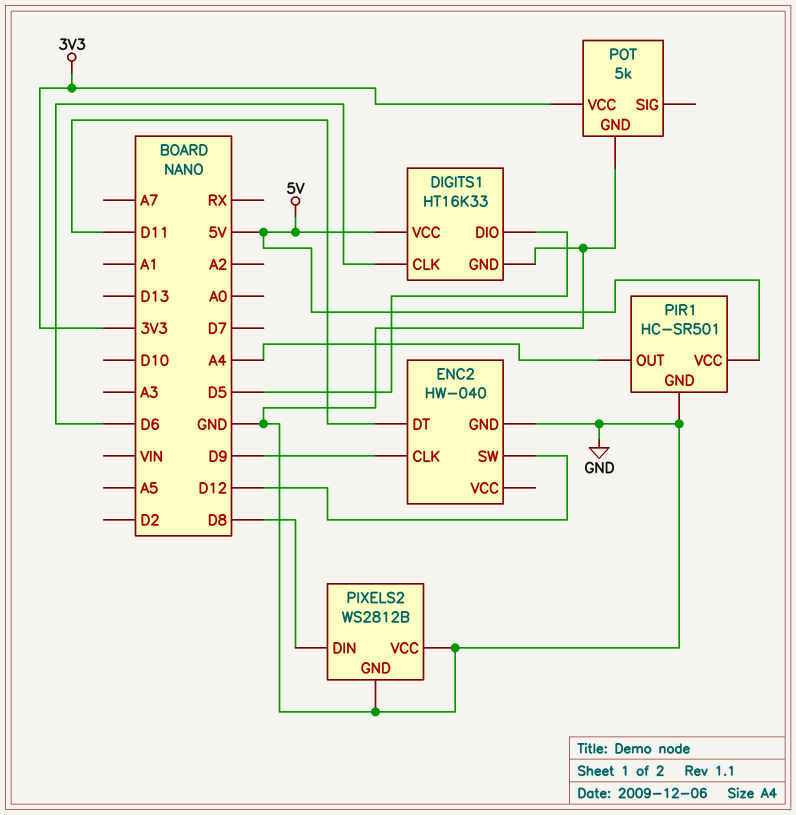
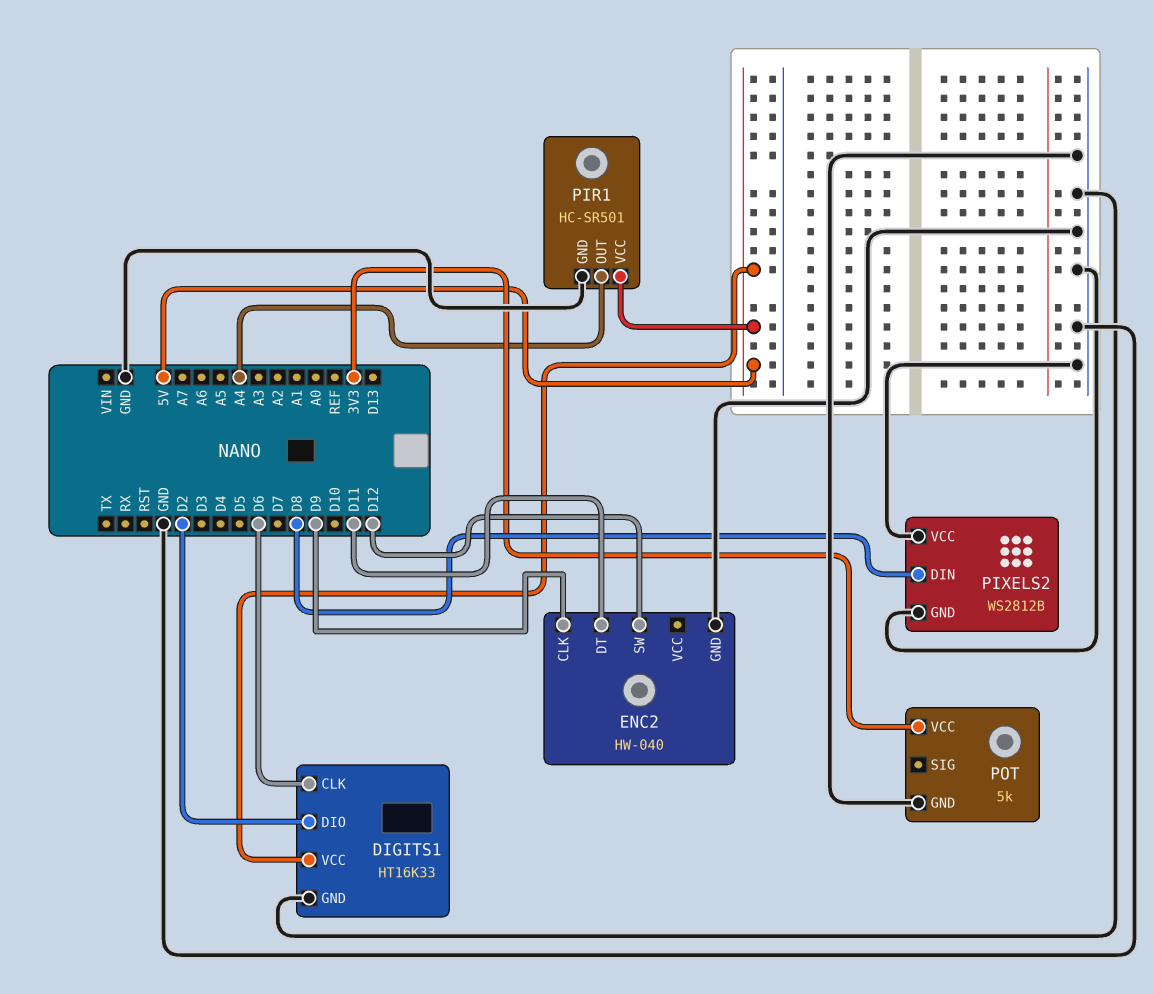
DIGITS1 pin DIO: D5 -> D2

